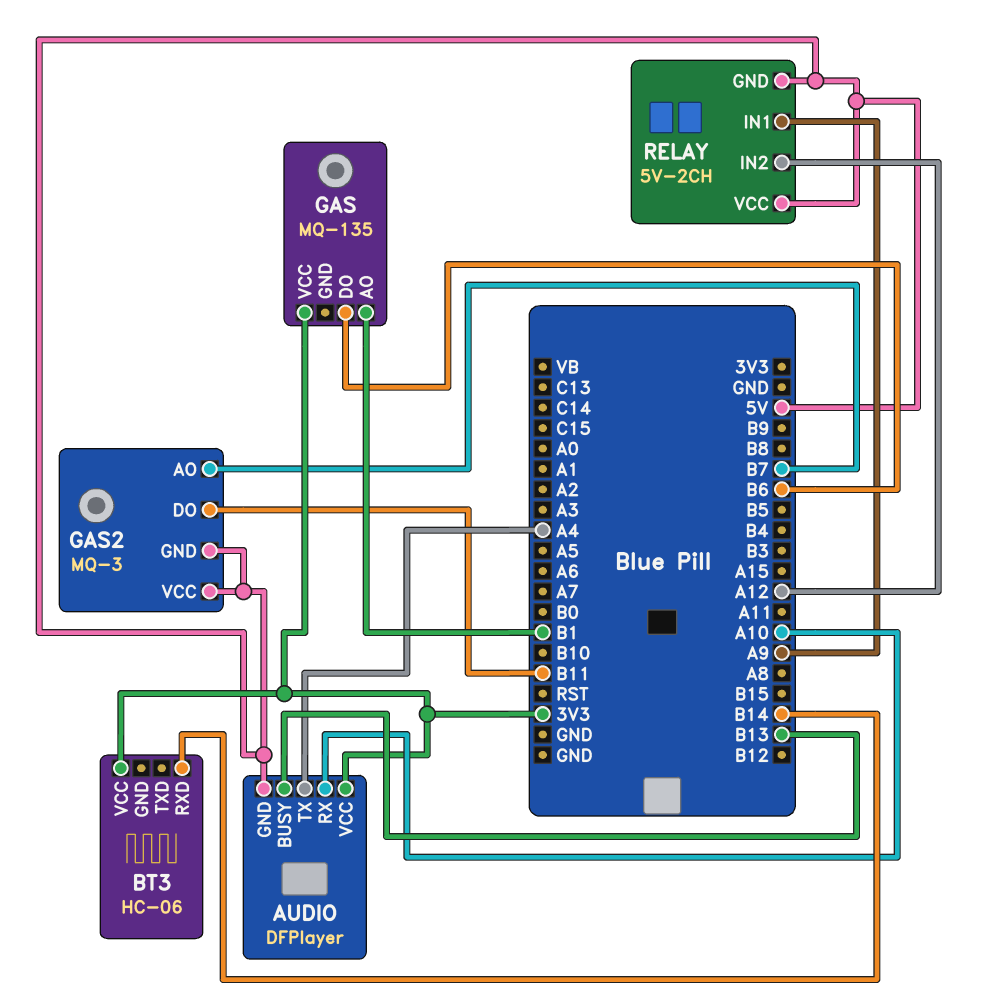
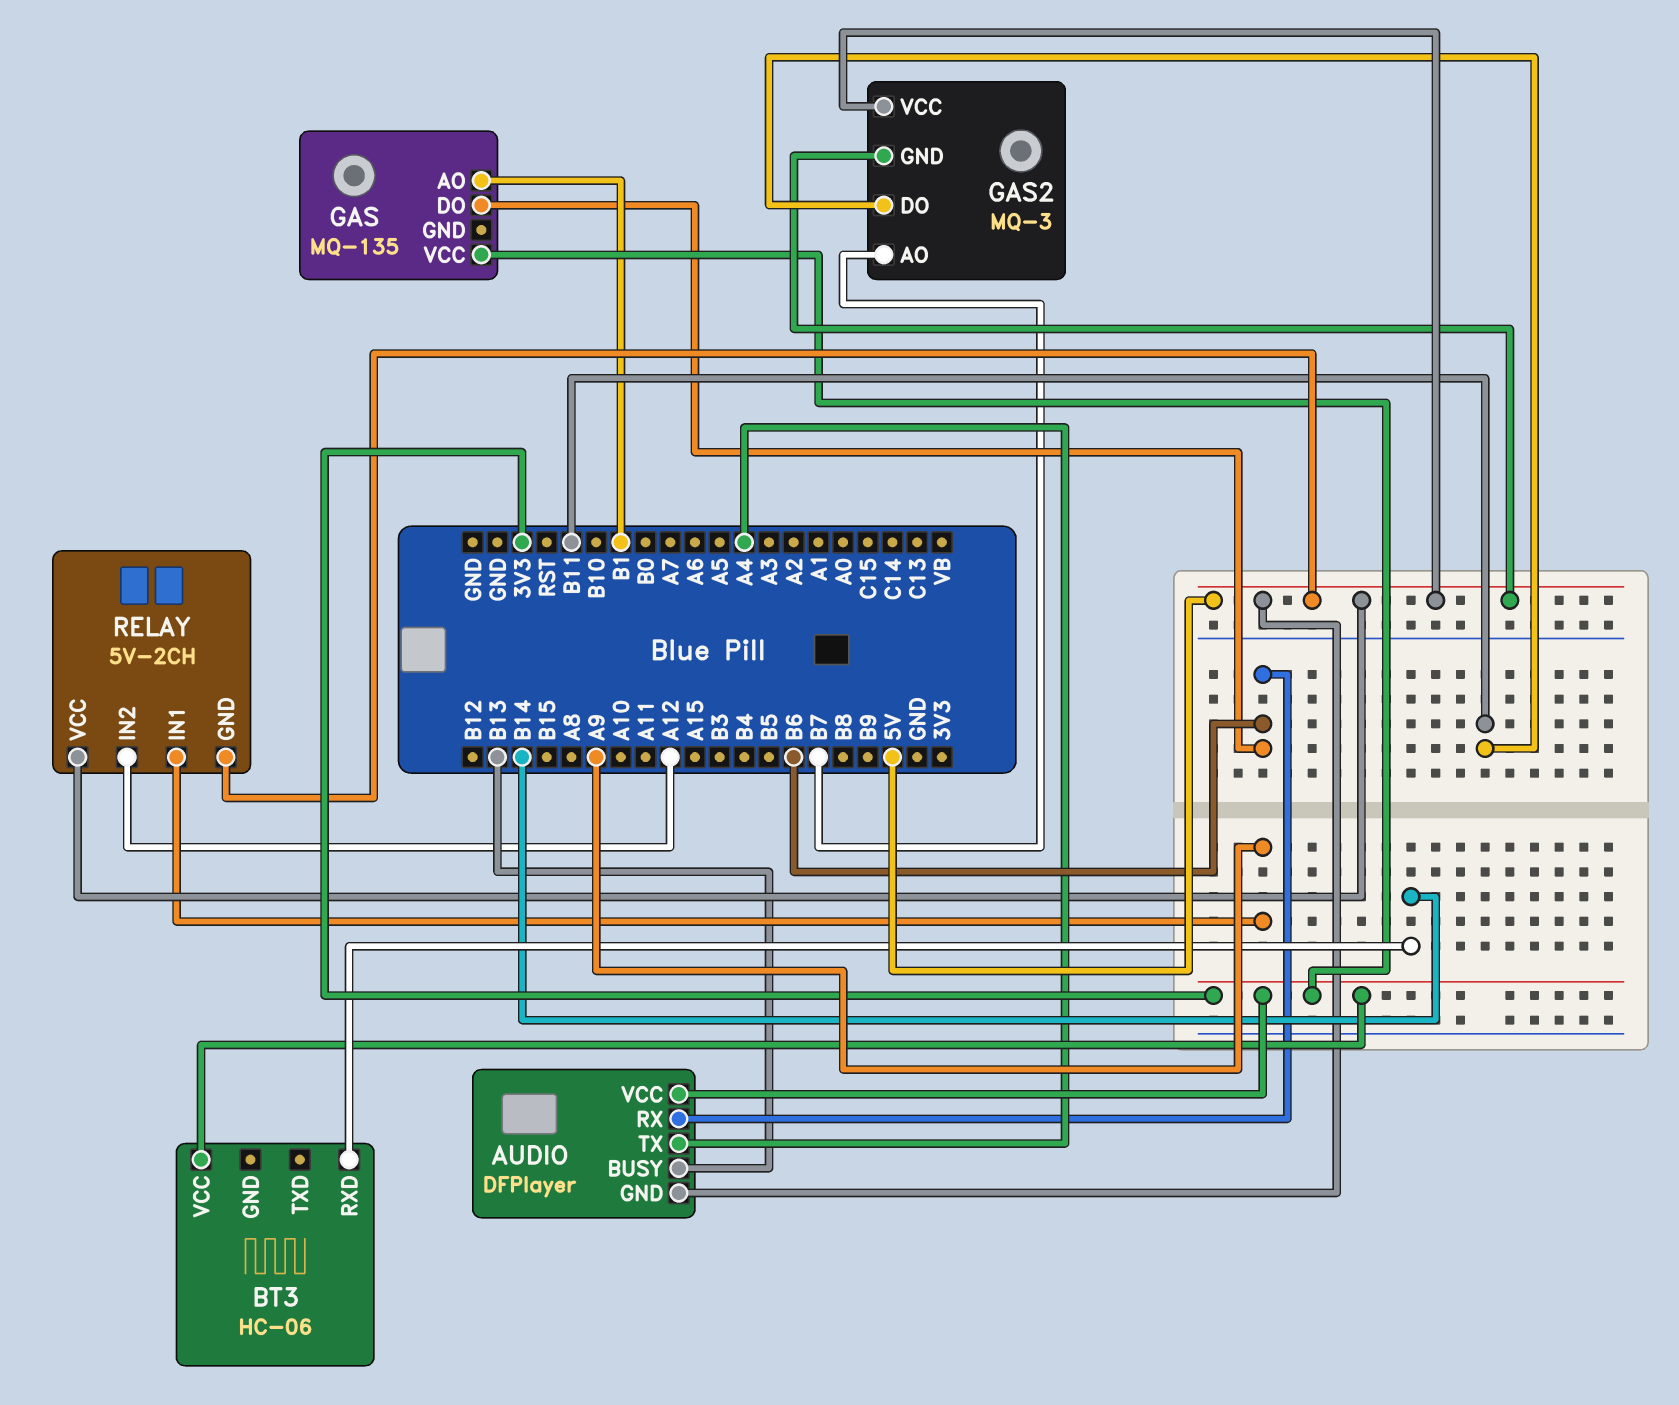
AUDIO pin RX: A10 -> B6

